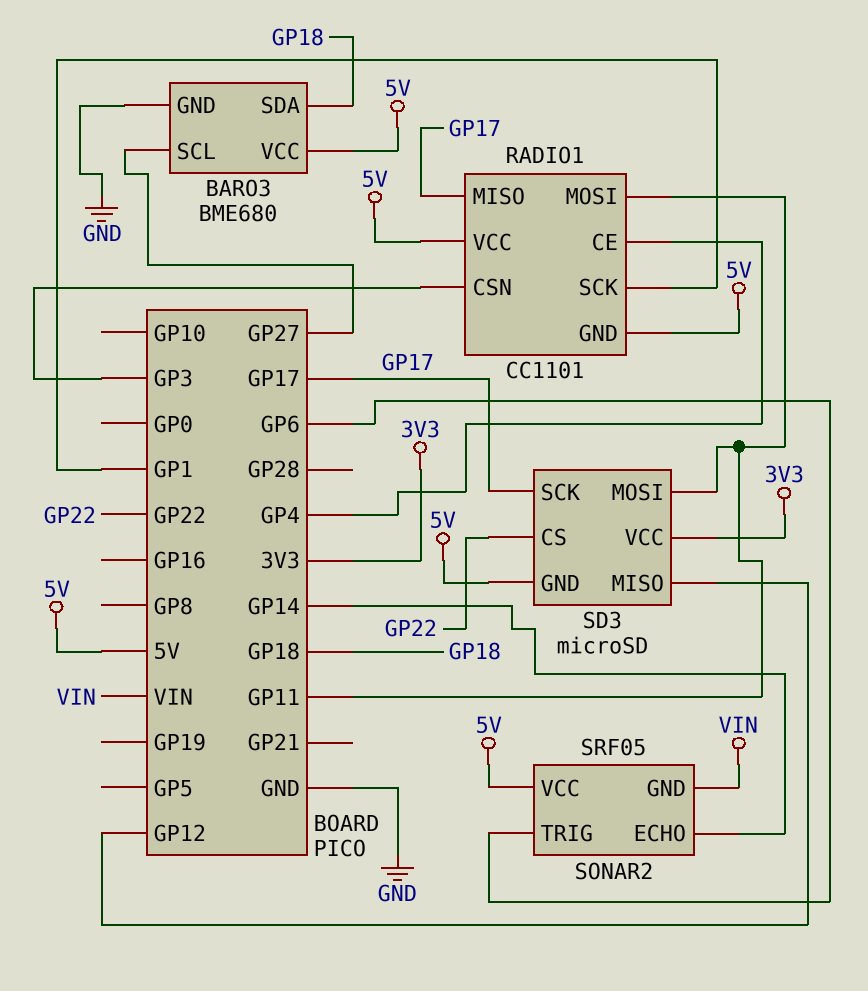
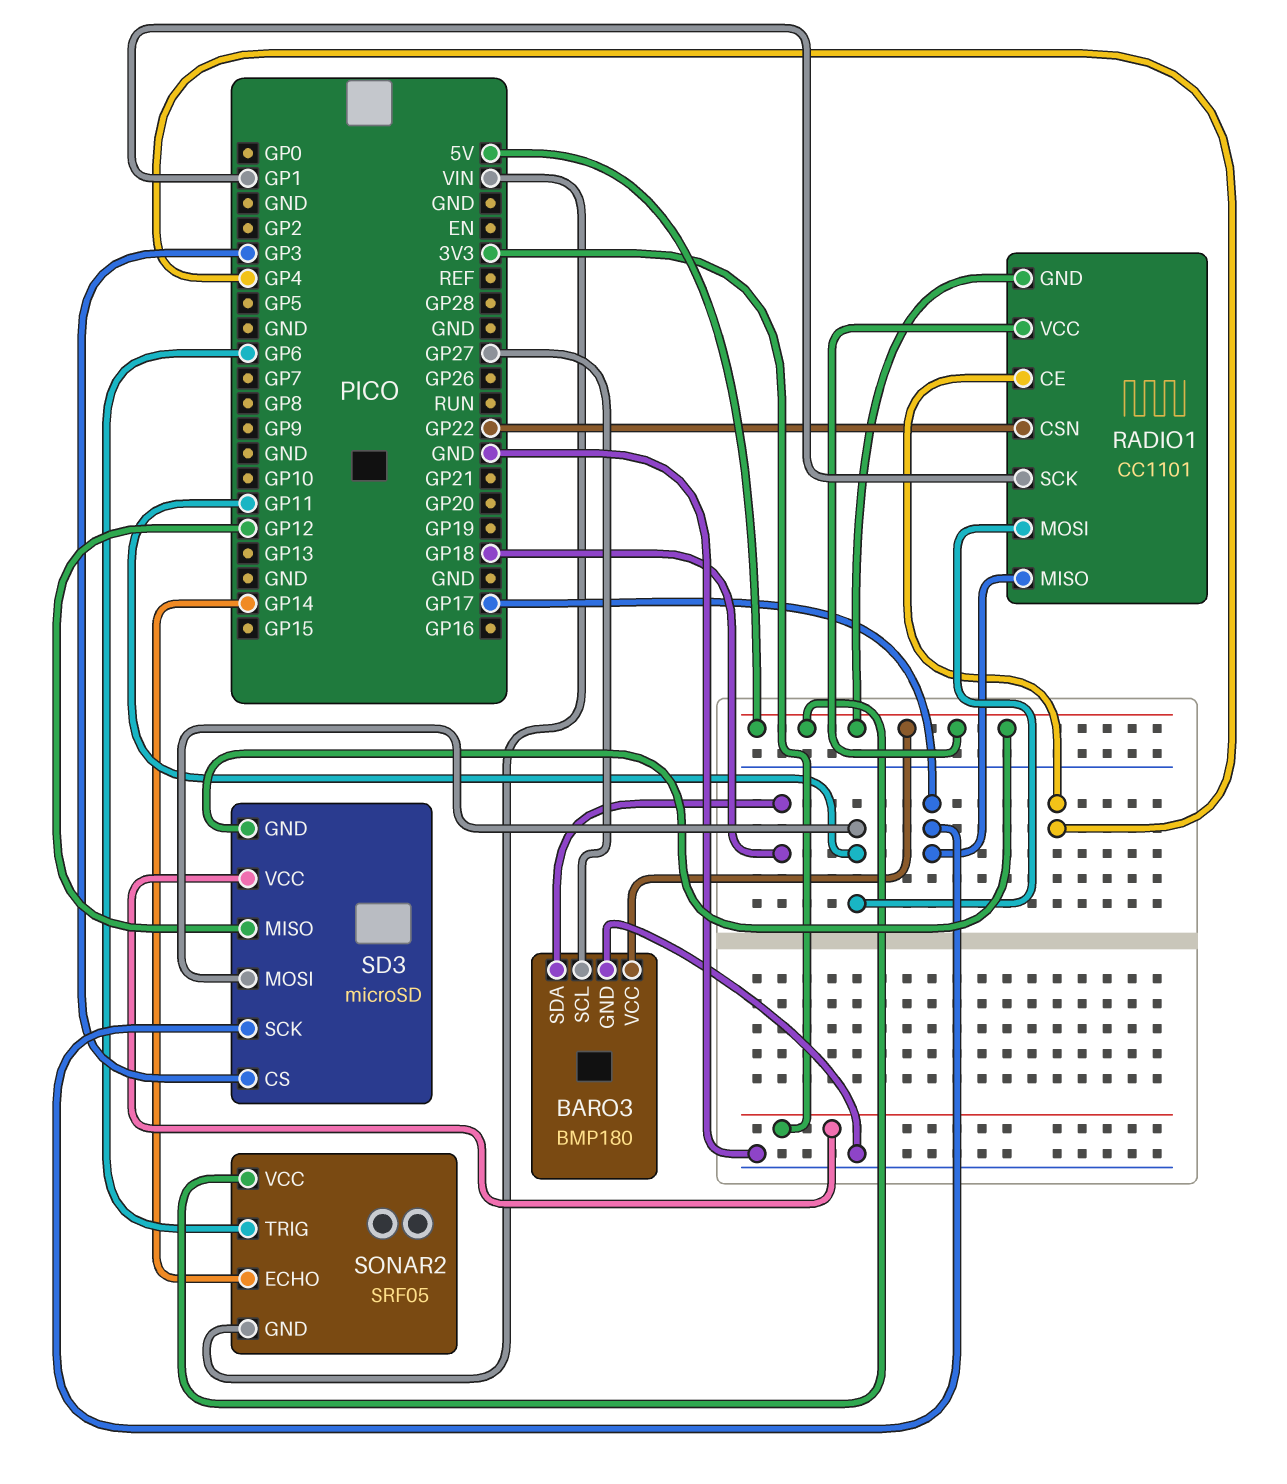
BARO3: BME680 -> BMP180
RADIO1 pin CSN: GP3 -> GP22
SD3 pin CS: GP22 -> GP3

